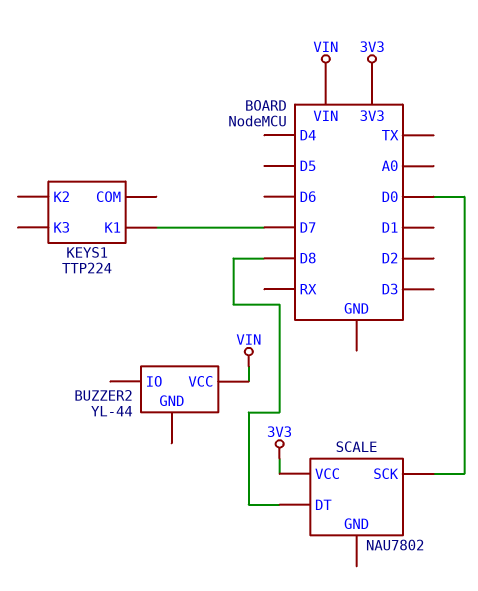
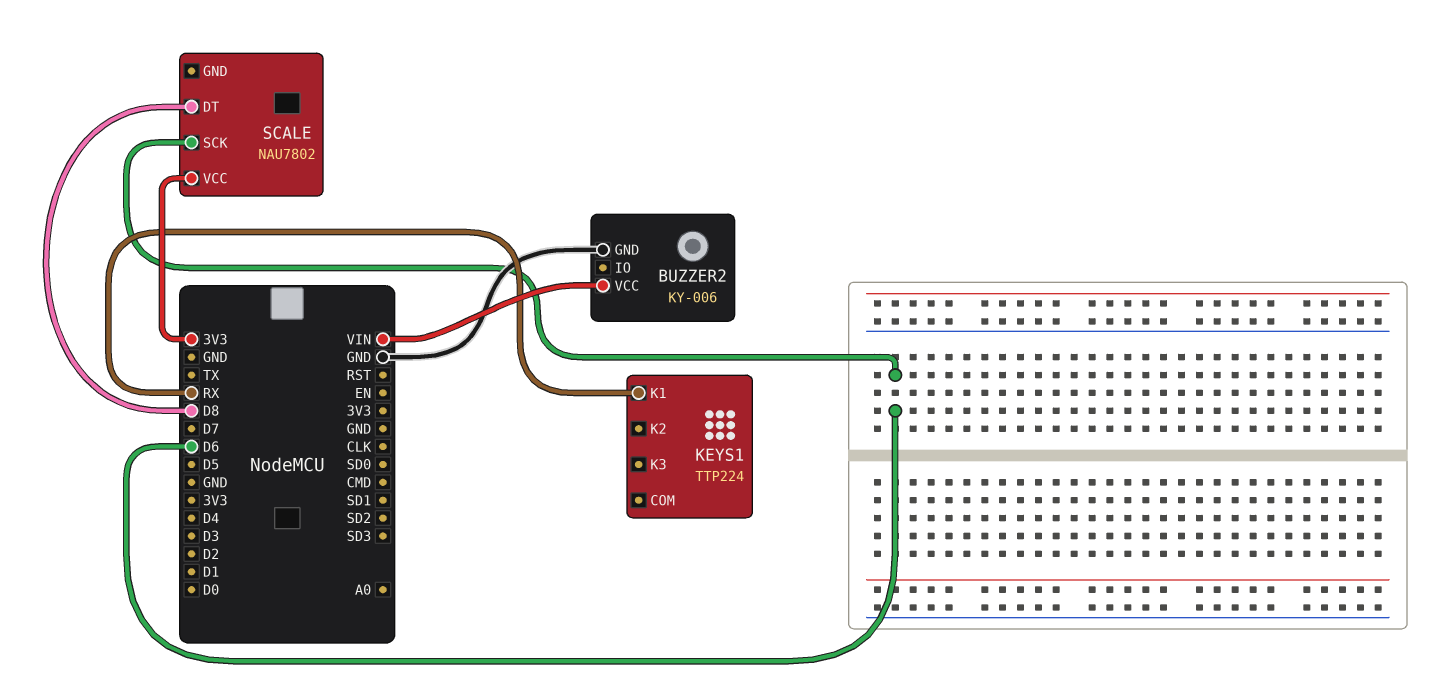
BUZZER2: YL-44 -> KY-006
BUZZER2 pin GND: none -> GND
KEYS1 pin K1: D7 -> RX
SCALE pin SCK: D0 -> D6

